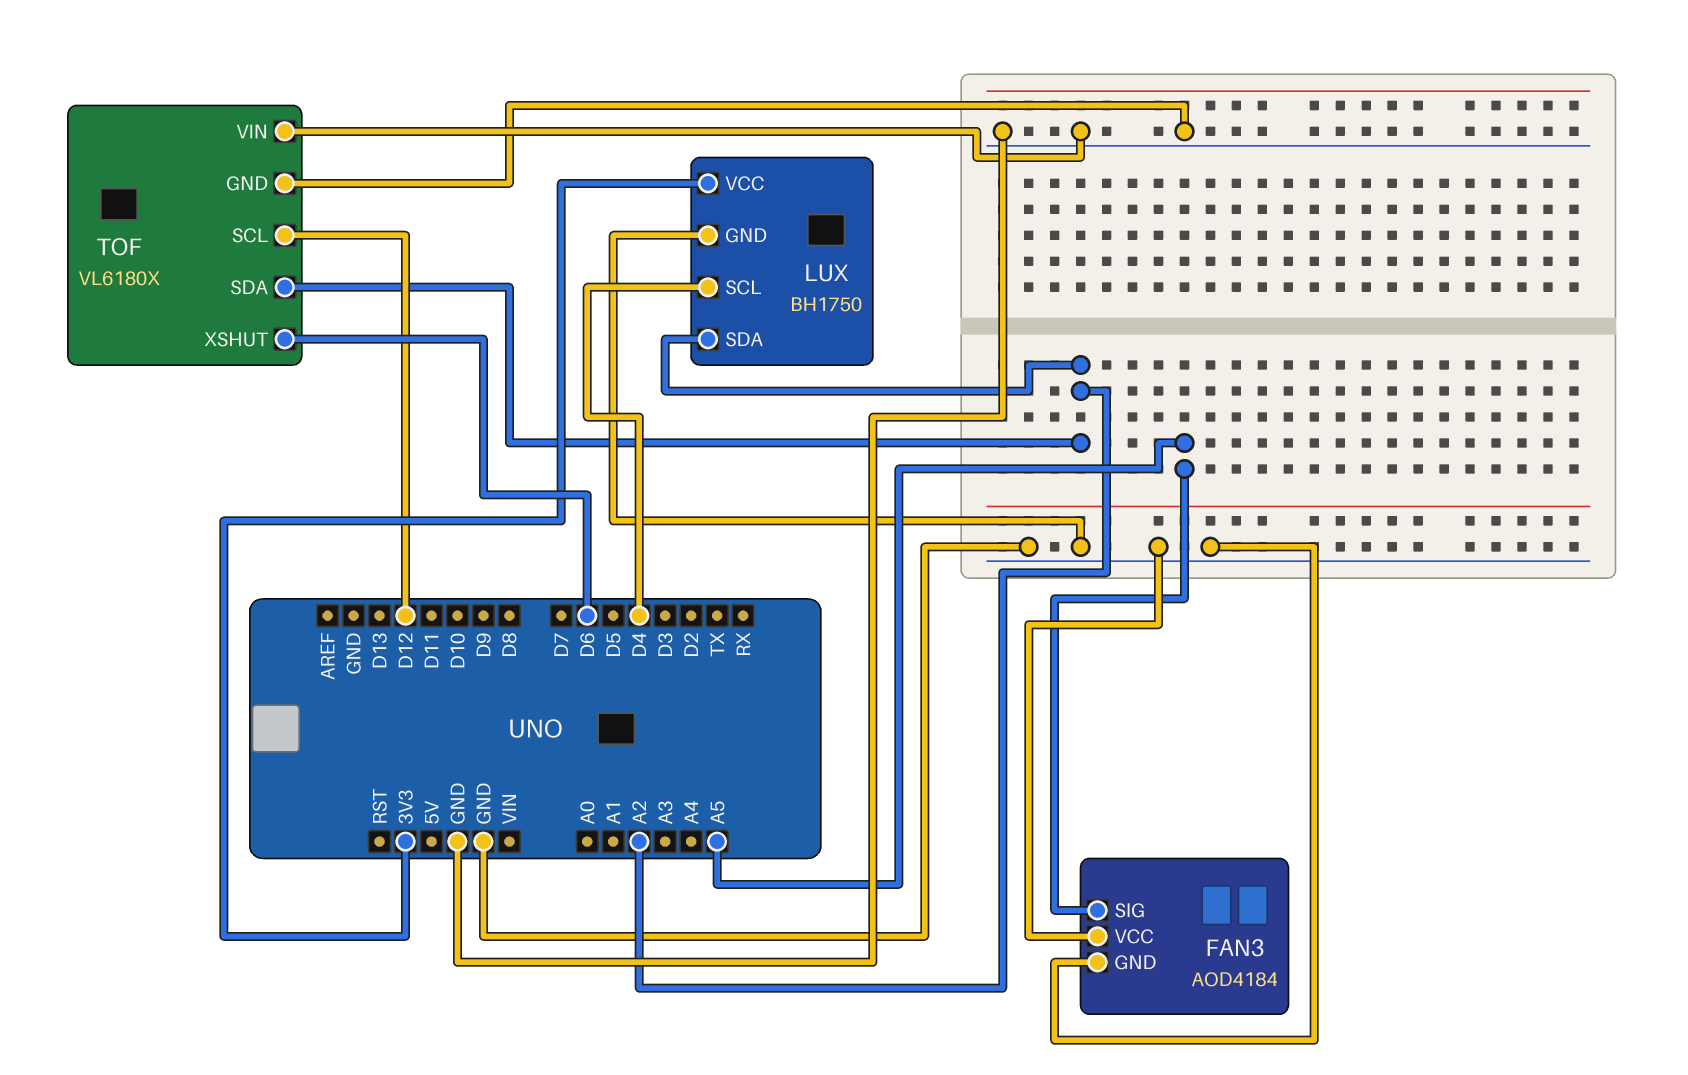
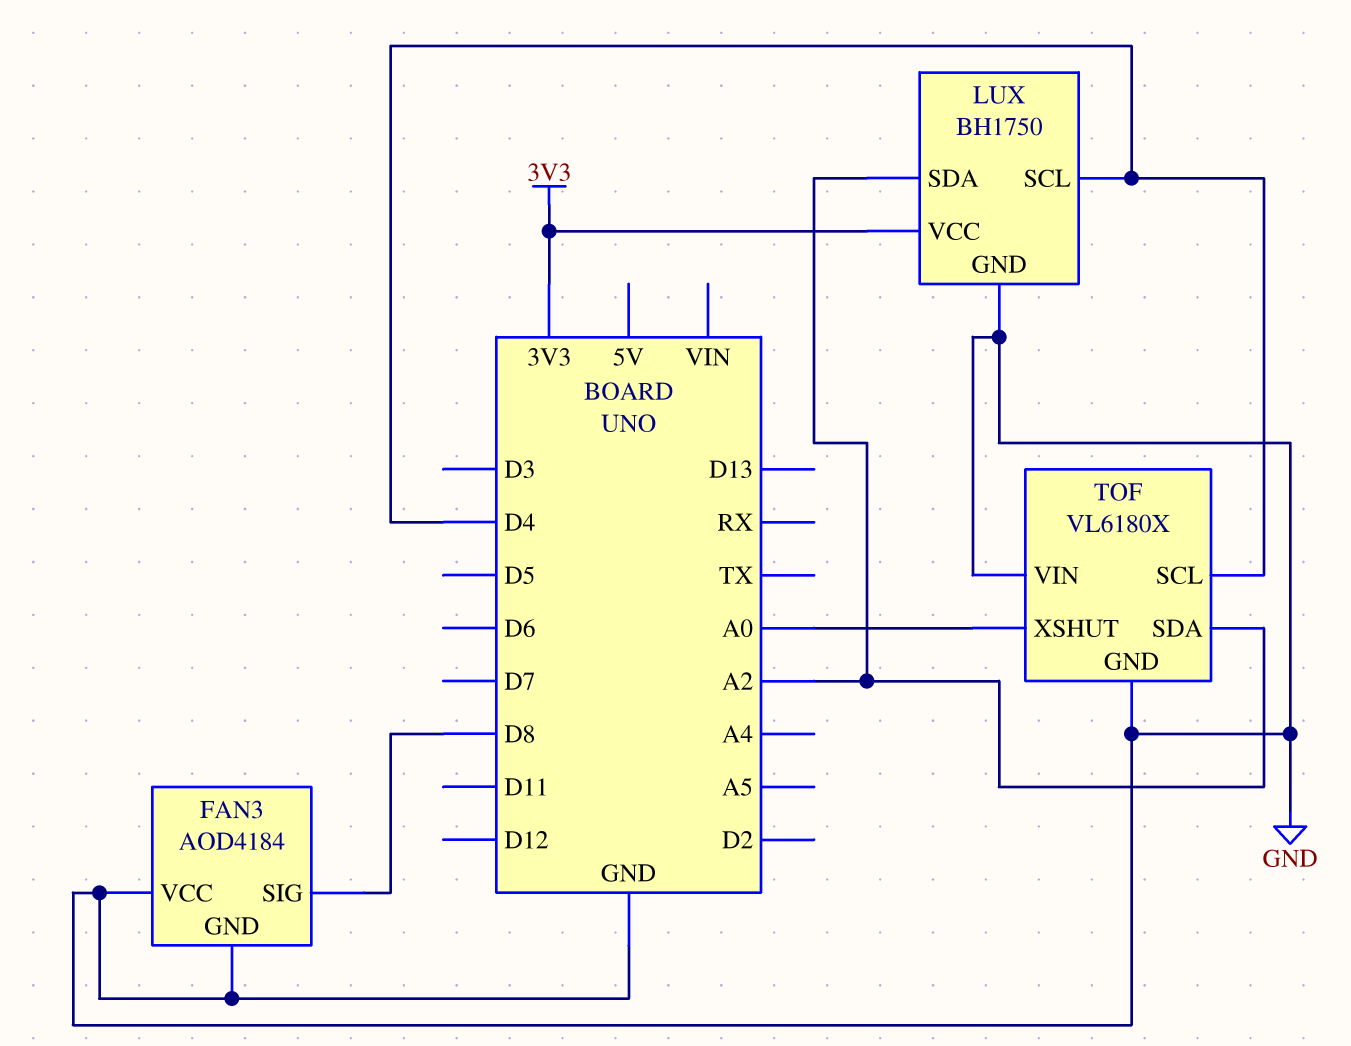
FAN3 pin SIG: A5 -> D8
TOF pin SCL: D12 -> D4
TOF pin XSHUT: D6 -> A0

